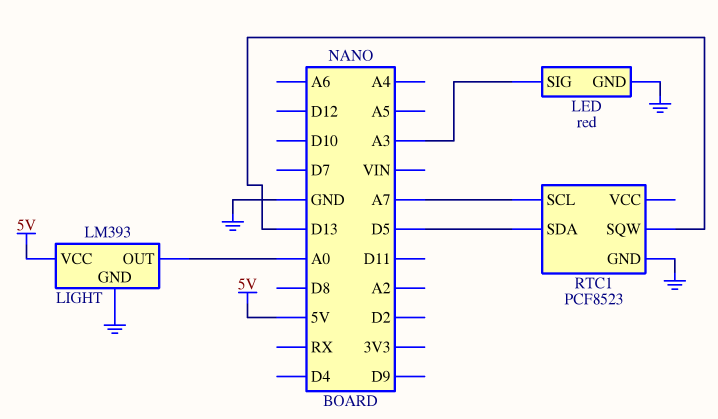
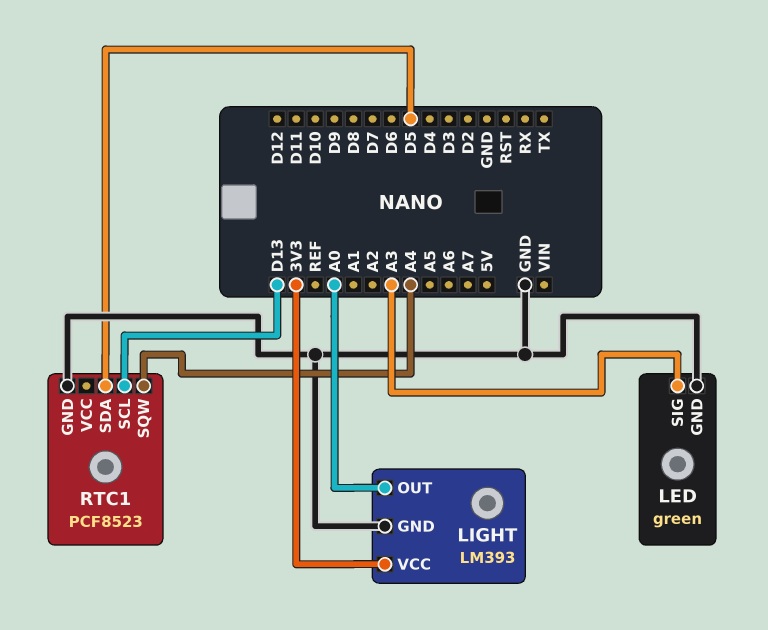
LED: red -> green
LIGHT pin VCC: 5V -> 3V3
RTC1 pin SCL: A7 -> D13
RTC1 pin SQW: D13 -> A4

